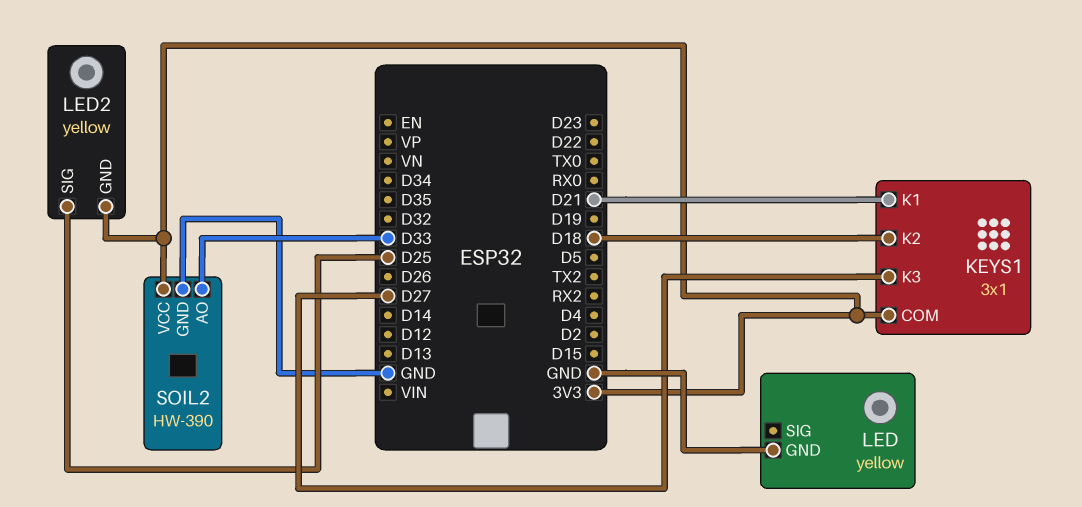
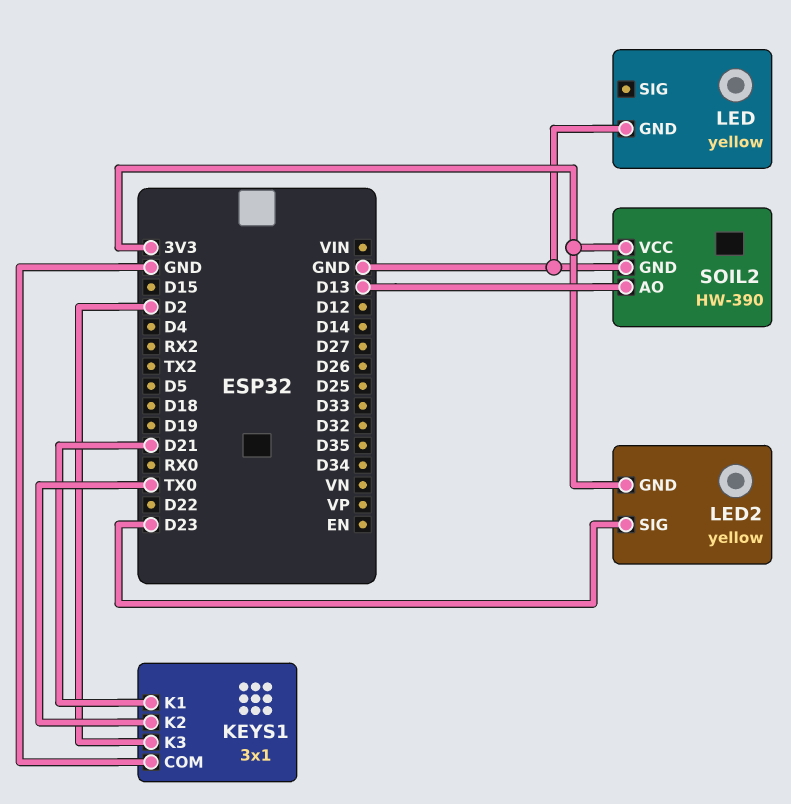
KEYS1 pin COM: 3V3 -> GND
KEYS1 pin K2: D18 -> TX0
KEYS1 pin K3: D27 -> D2
LED2 pin SIG: D25 -> D23
SOIL2 pin AO: D33 -> D13

